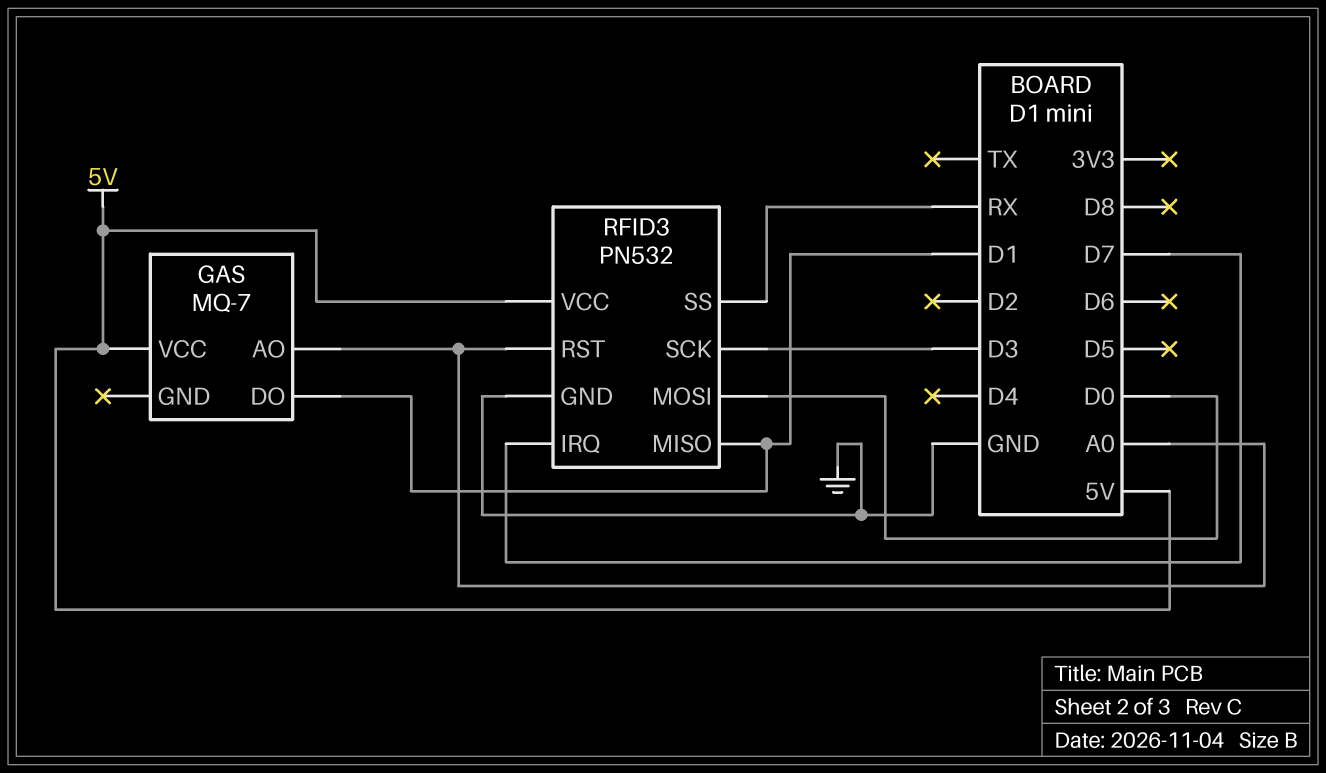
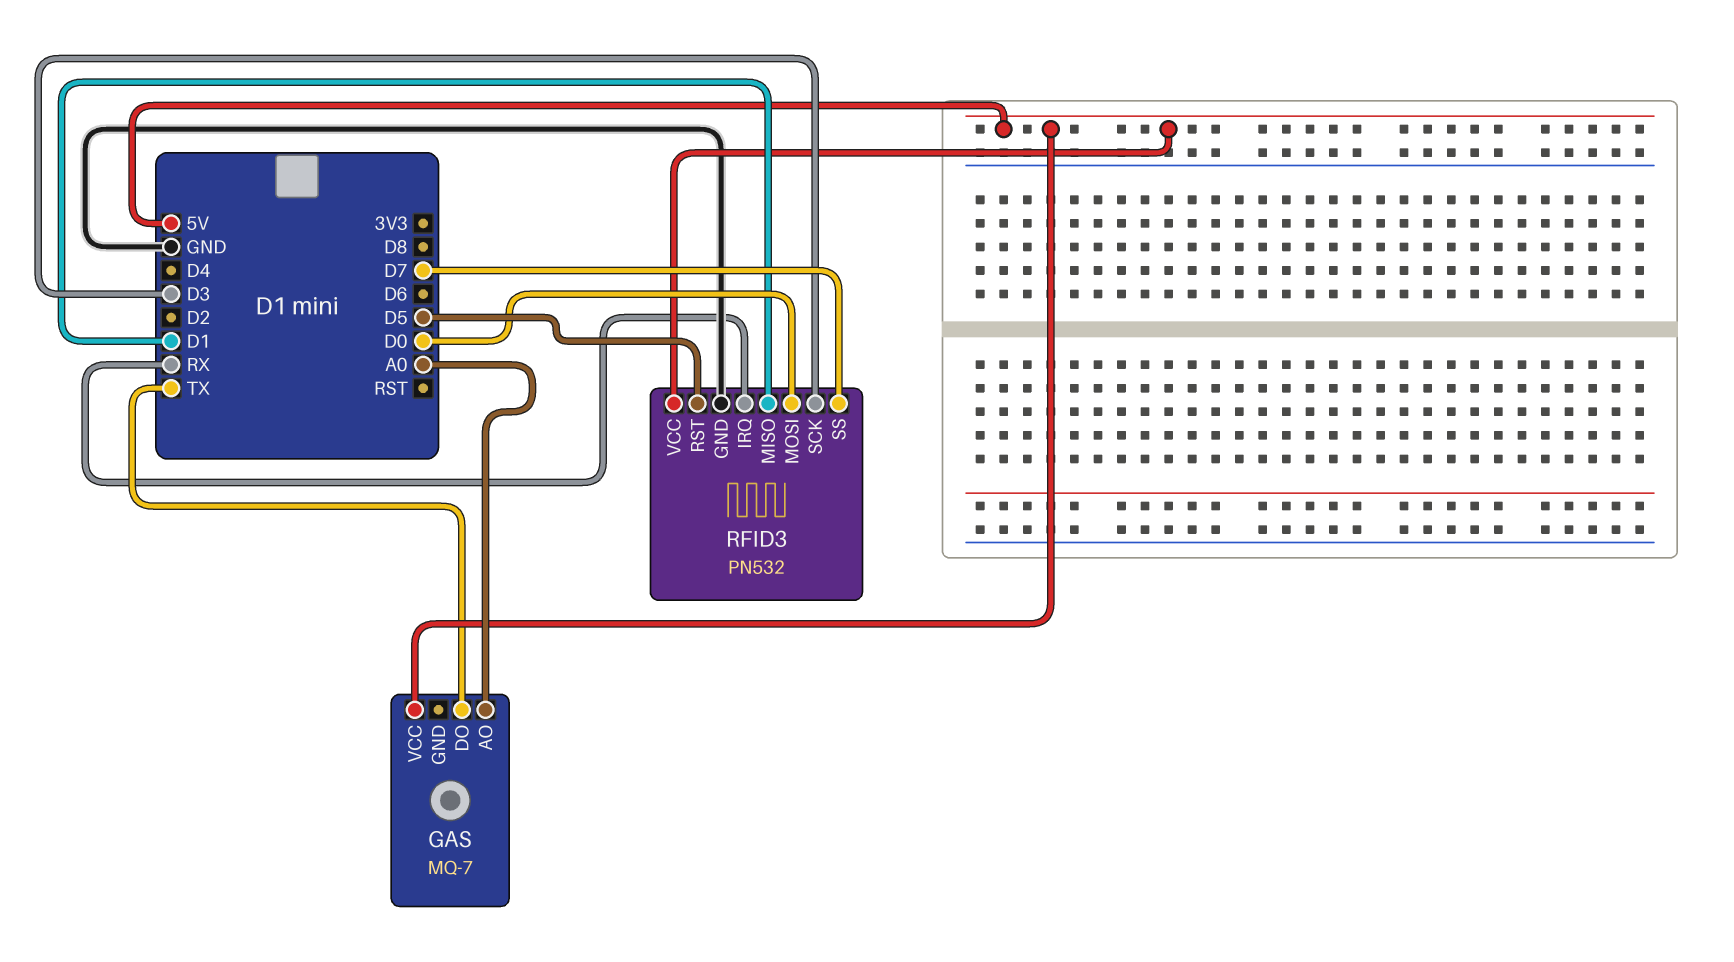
GAS pin DO: D1 -> TX
RFID3 pin IRQ: D7 -> RX
RFID3 pin RST: A0 -> D5
RFID3 pin SS: RX -> D7

